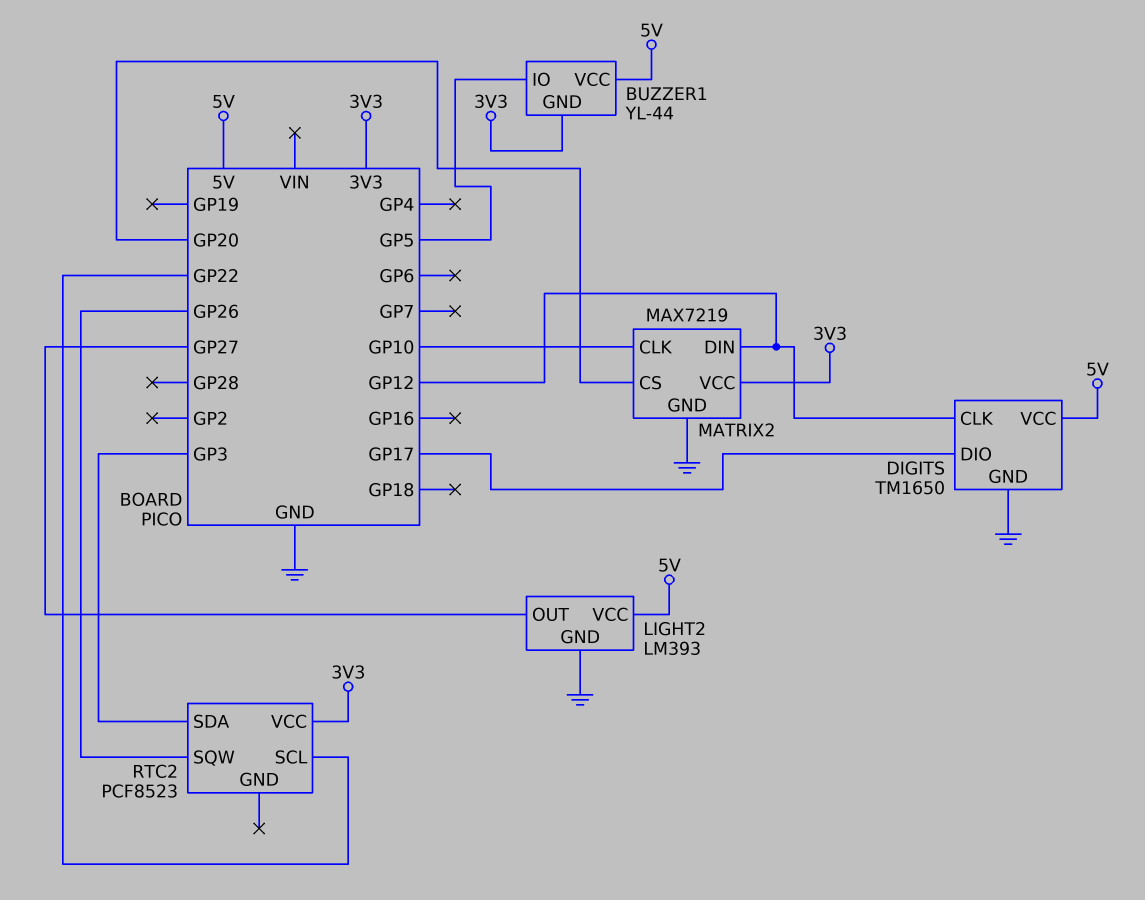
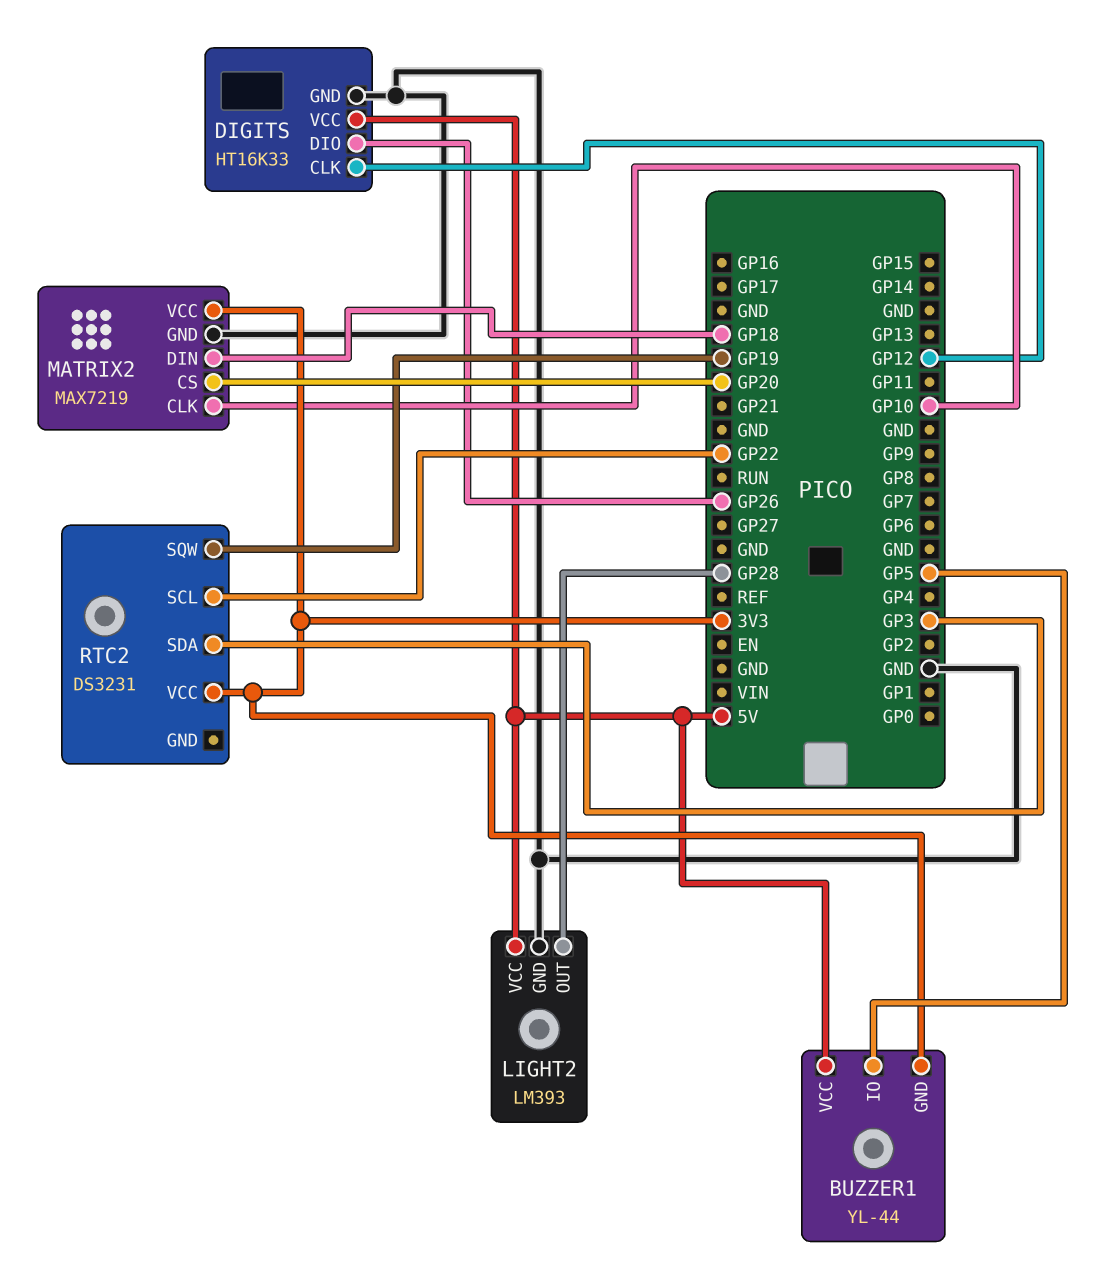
DIGITS: TM1650 -> HT16K33
DIGITS pin DIO: GP17 -> GP26
LIGHT2 pin OUT: GP27 -> GP28
MATRIX2 pin DIN: GP12 -> GP18
RTC2: PCF8523 -> DS3231
RTC2 pin SQW: GP26 -> GP19

